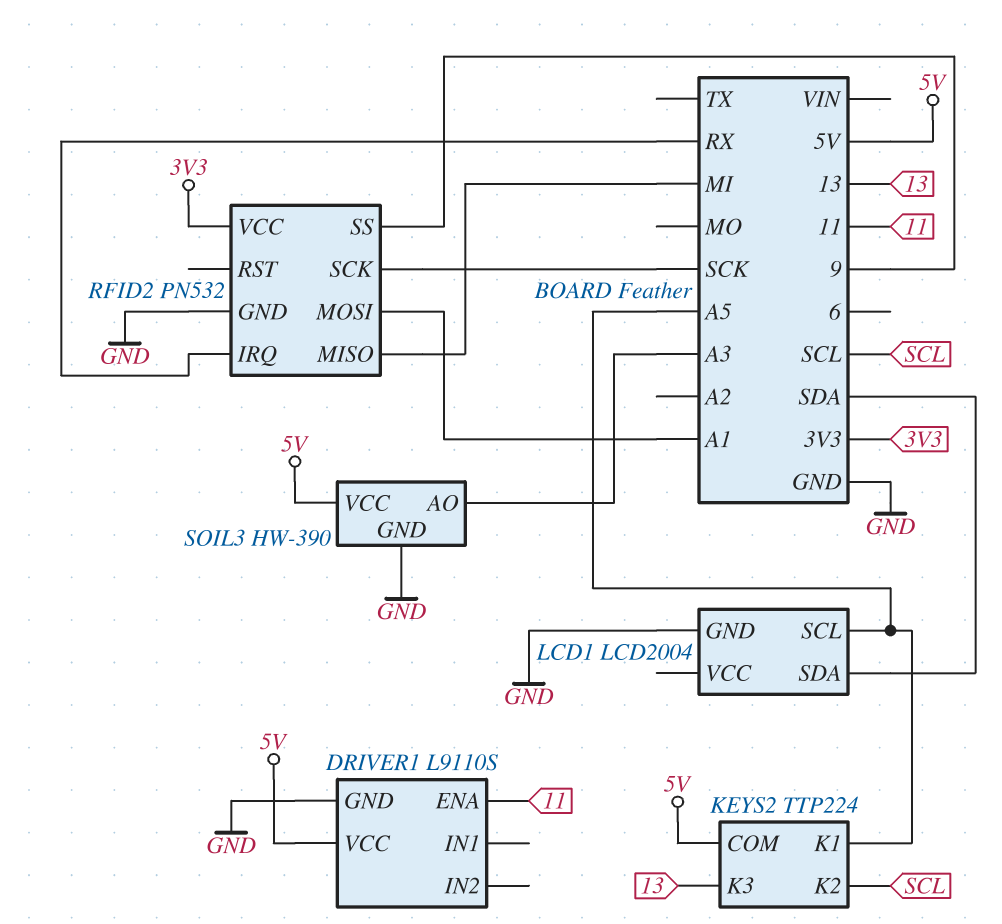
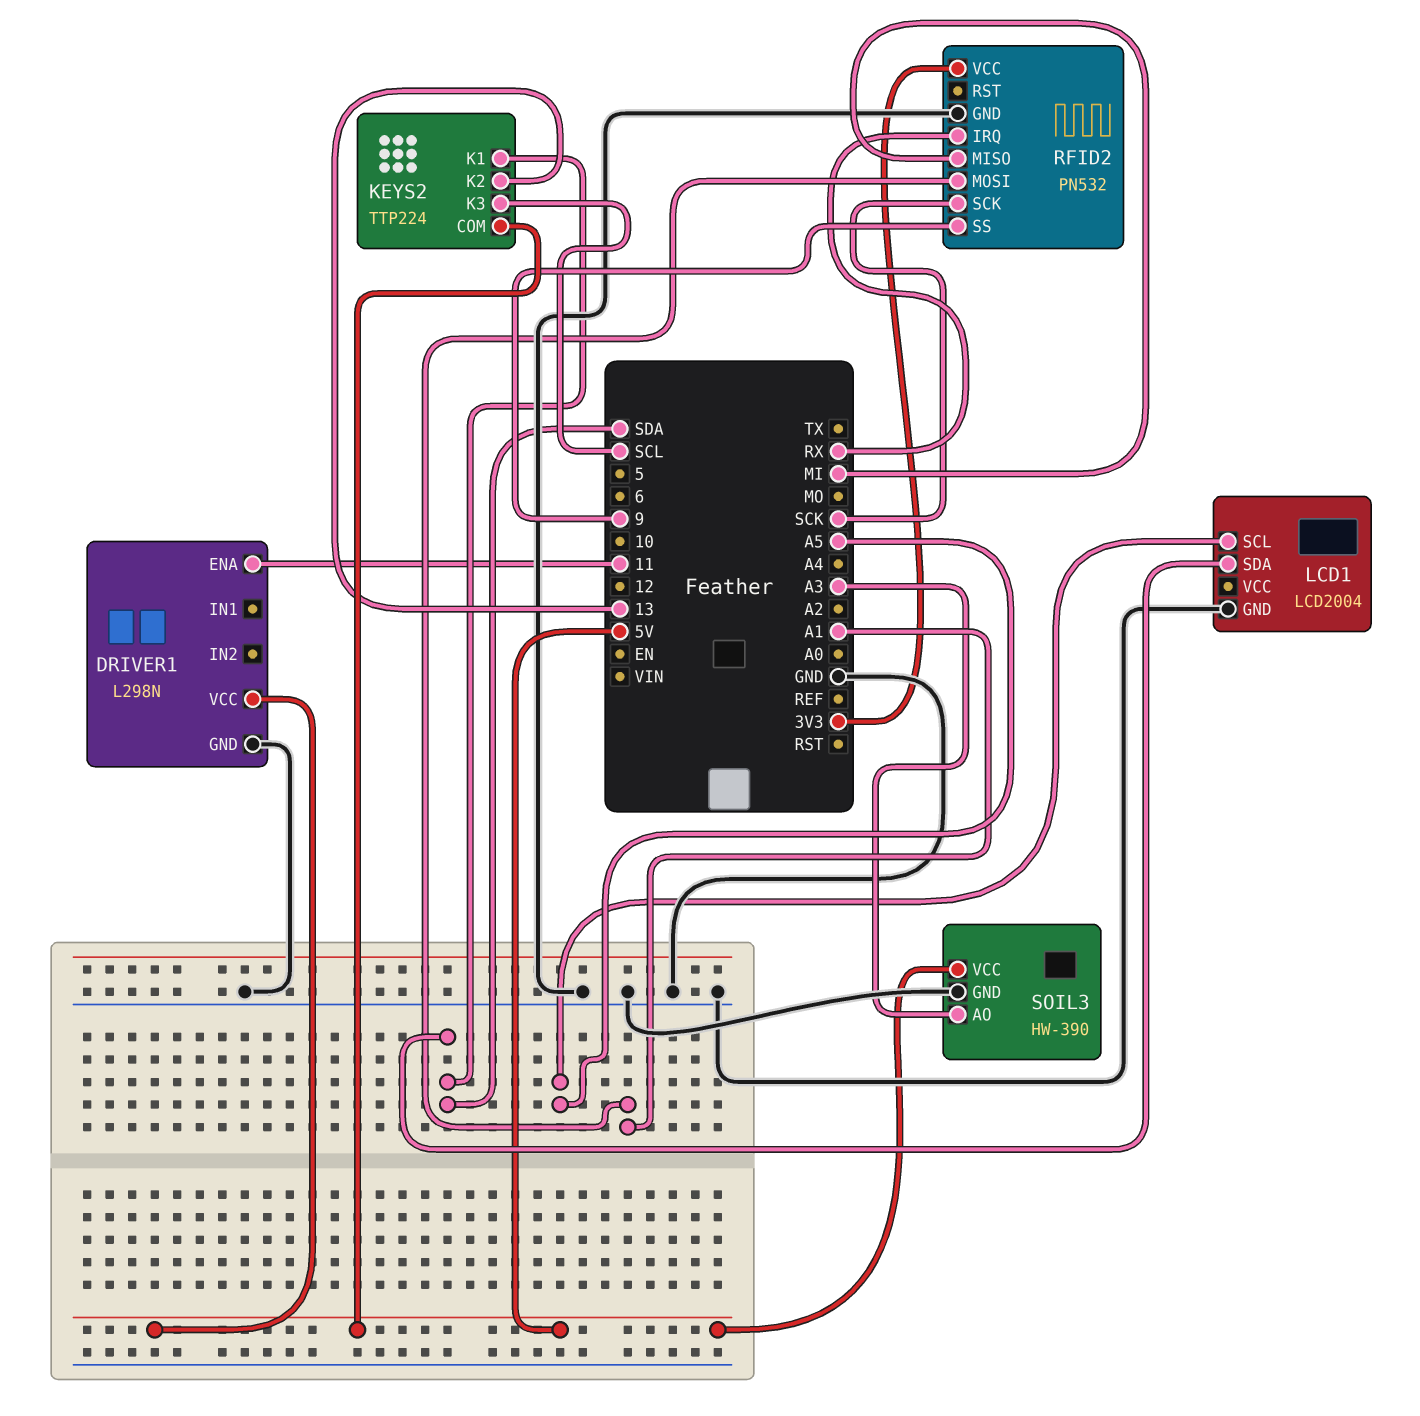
DRIVER1: L9110S -> L298N
KEYS2 pin K1: A5 -> SDA
KEYS2 pin K2: SCL -> 13
KEYS2 pin K3: 13 -> SCL

